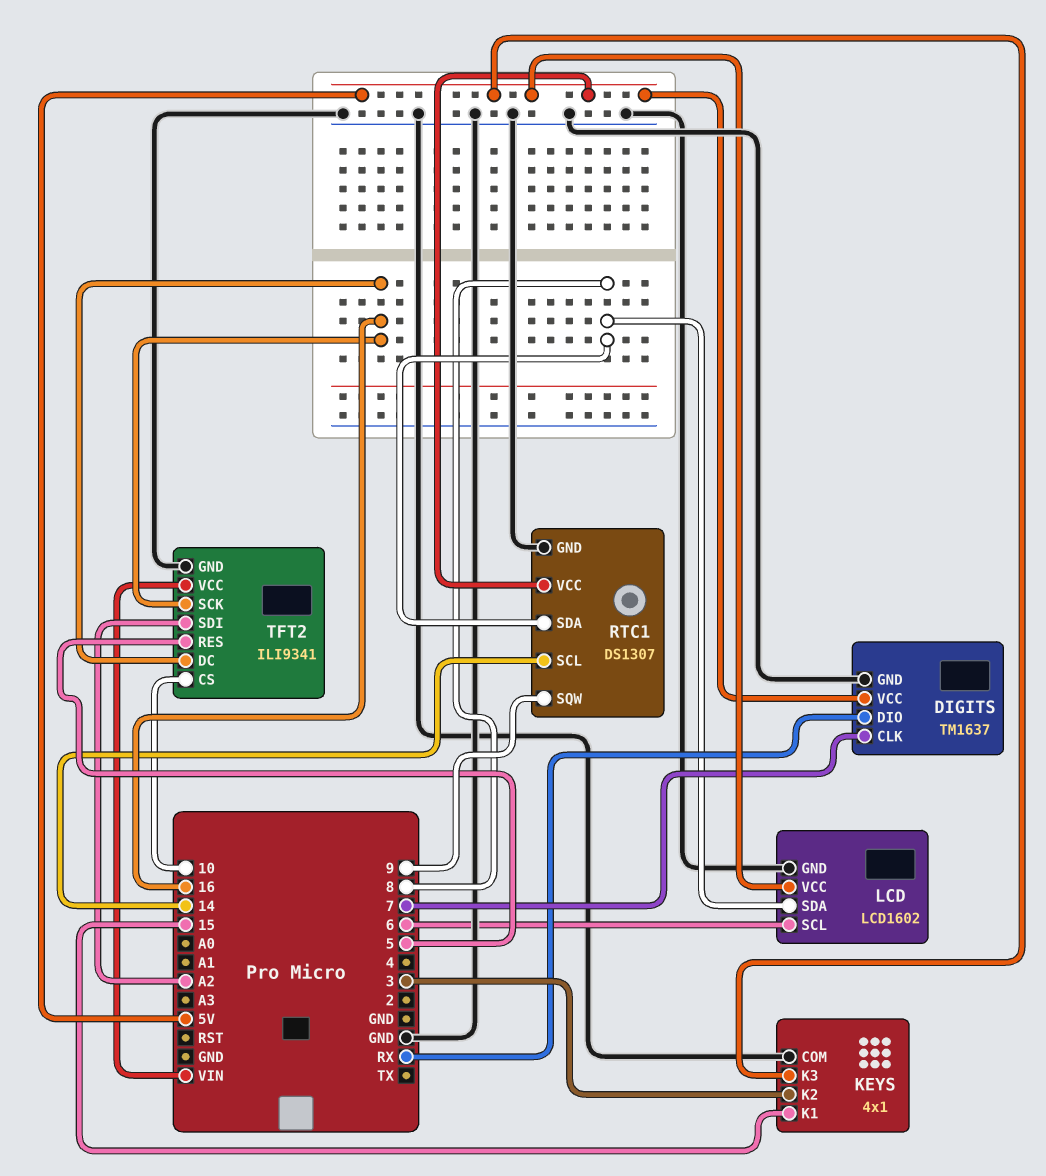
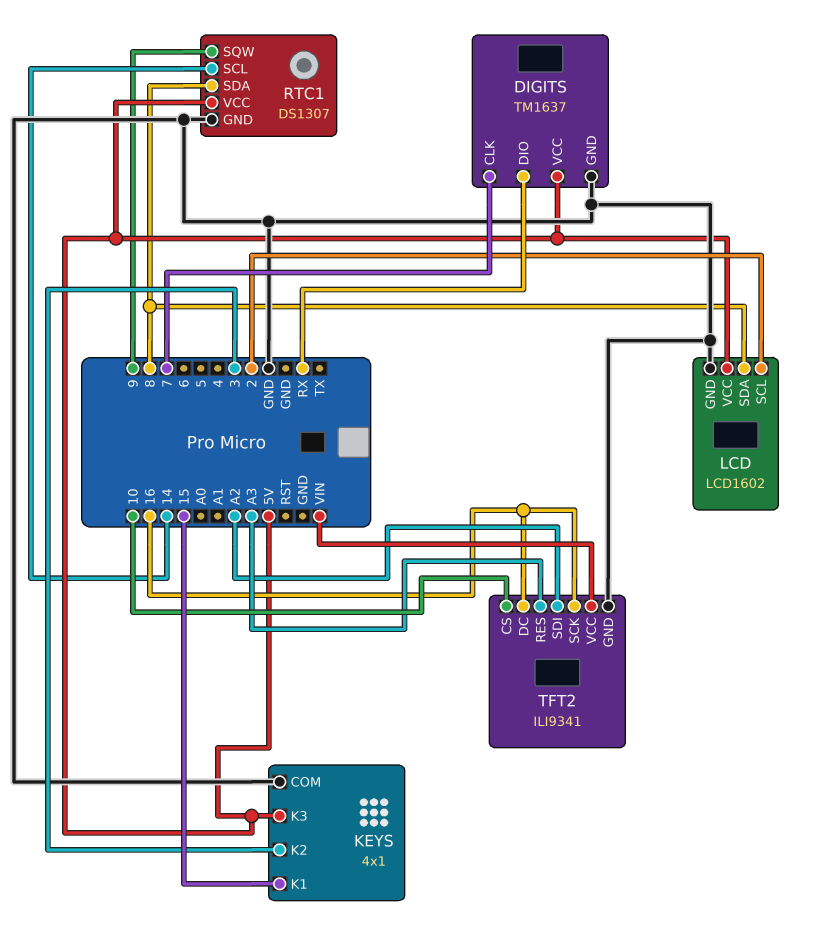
LCD pin SCL: 6 -> 2
TFT2 pin RES: 5 -> A3

